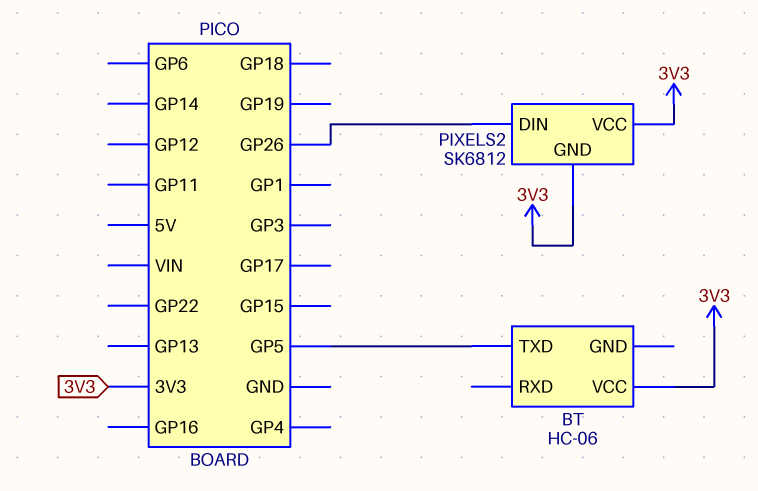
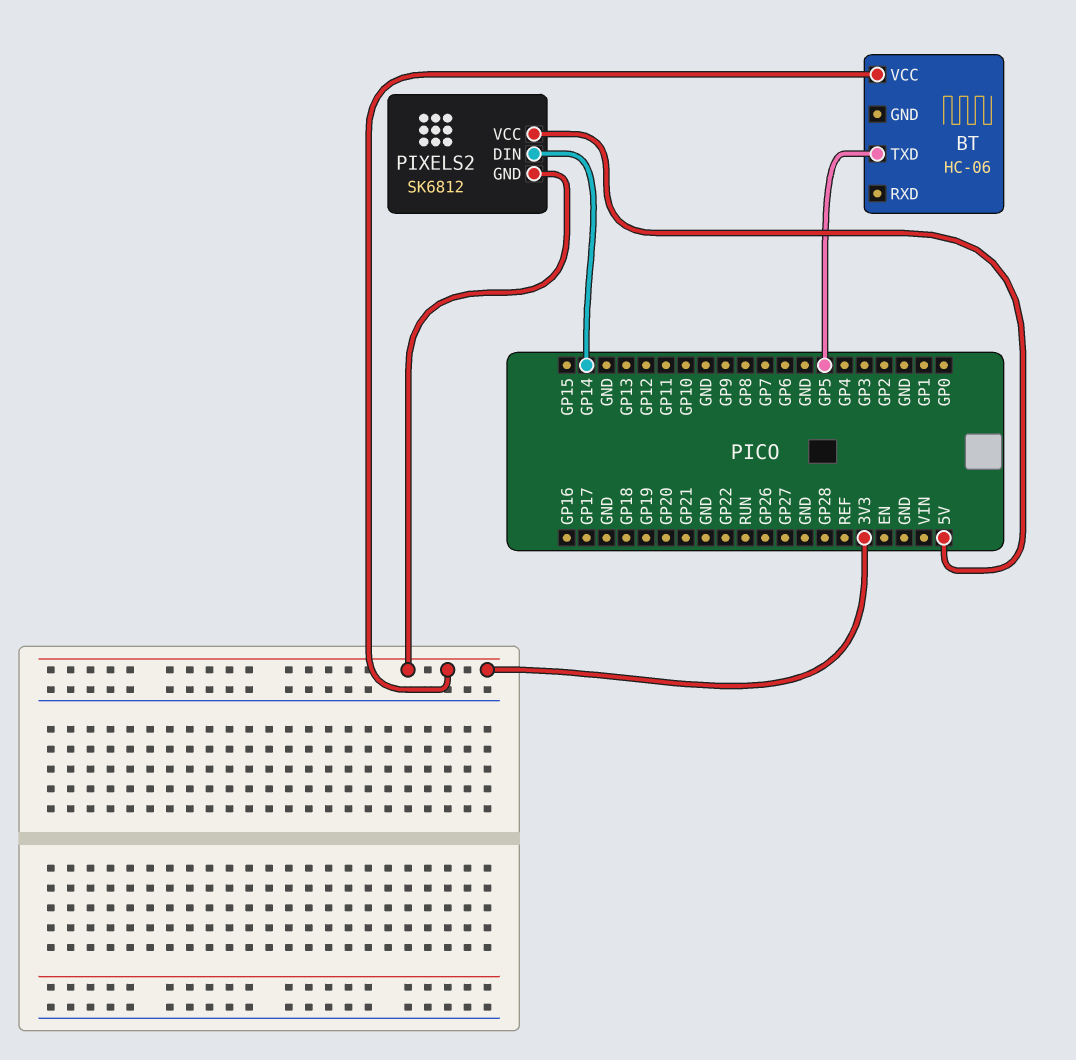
PIXELS2 pin DIN: GP26 -> GP14
PIXELS2 pin VCC: 3V3 -> 5V

